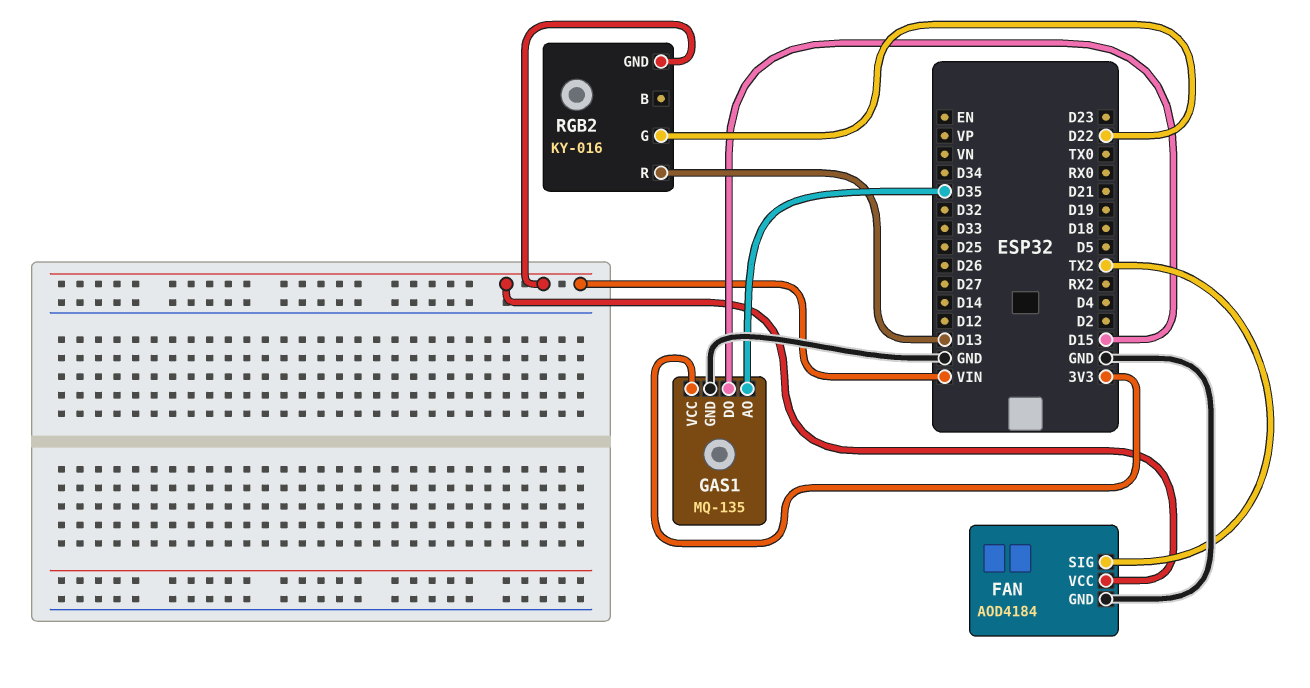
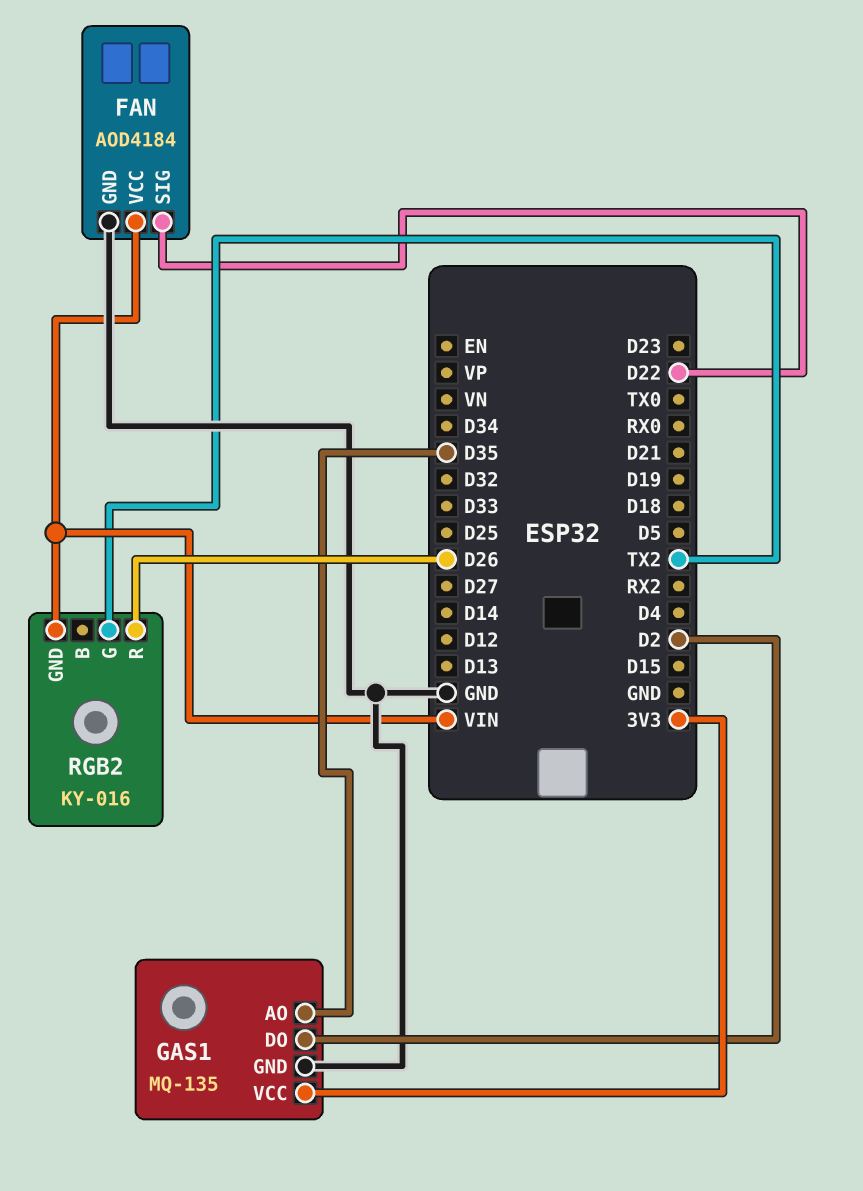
FAN pin SIG: TX2 -> D22
GAS1 pin DO: D15 -> D2
RGB2 pin G: D22 -> TX2
RGB2 pin R: D13 -> D26

